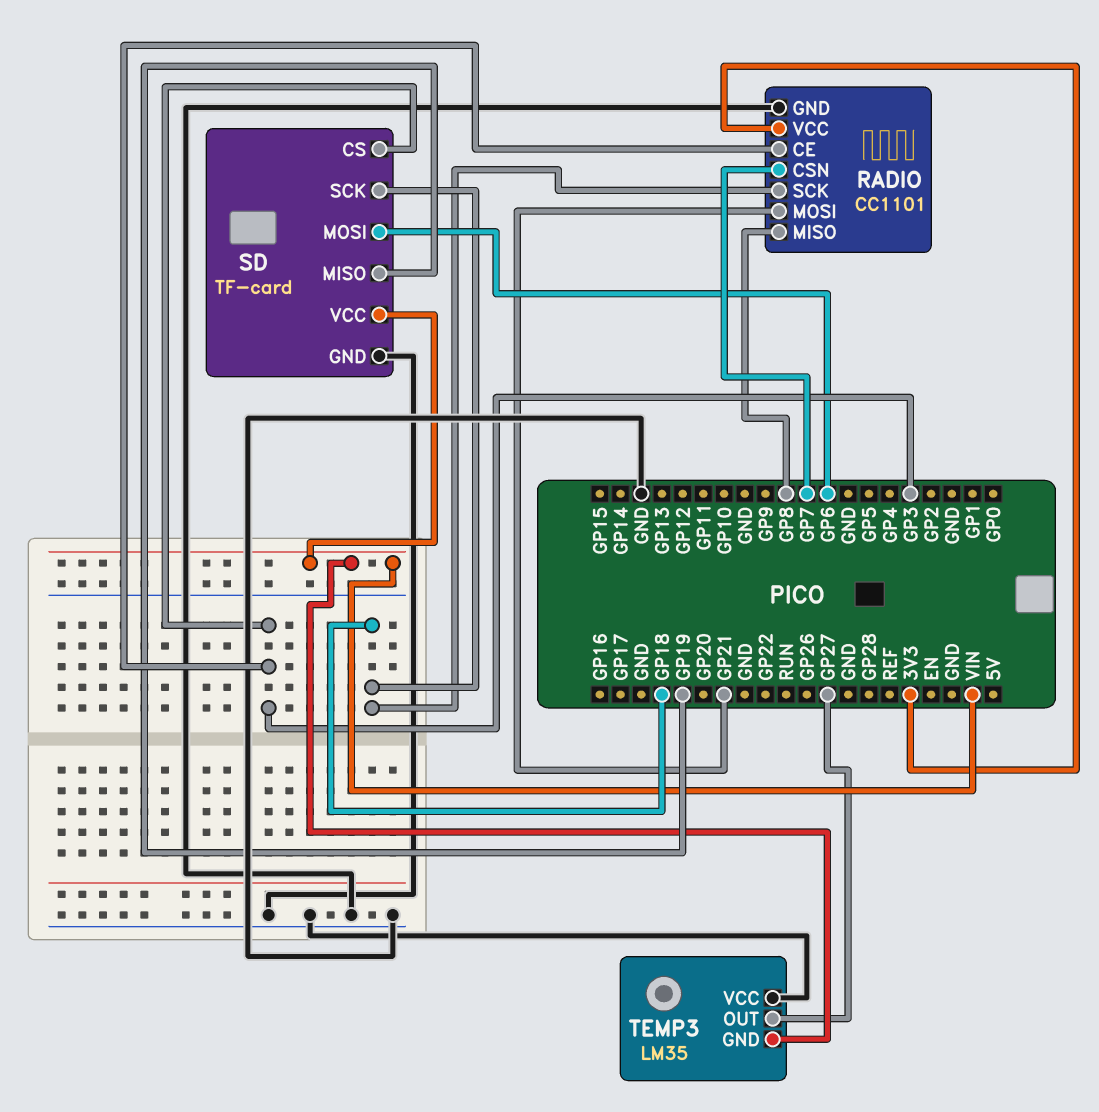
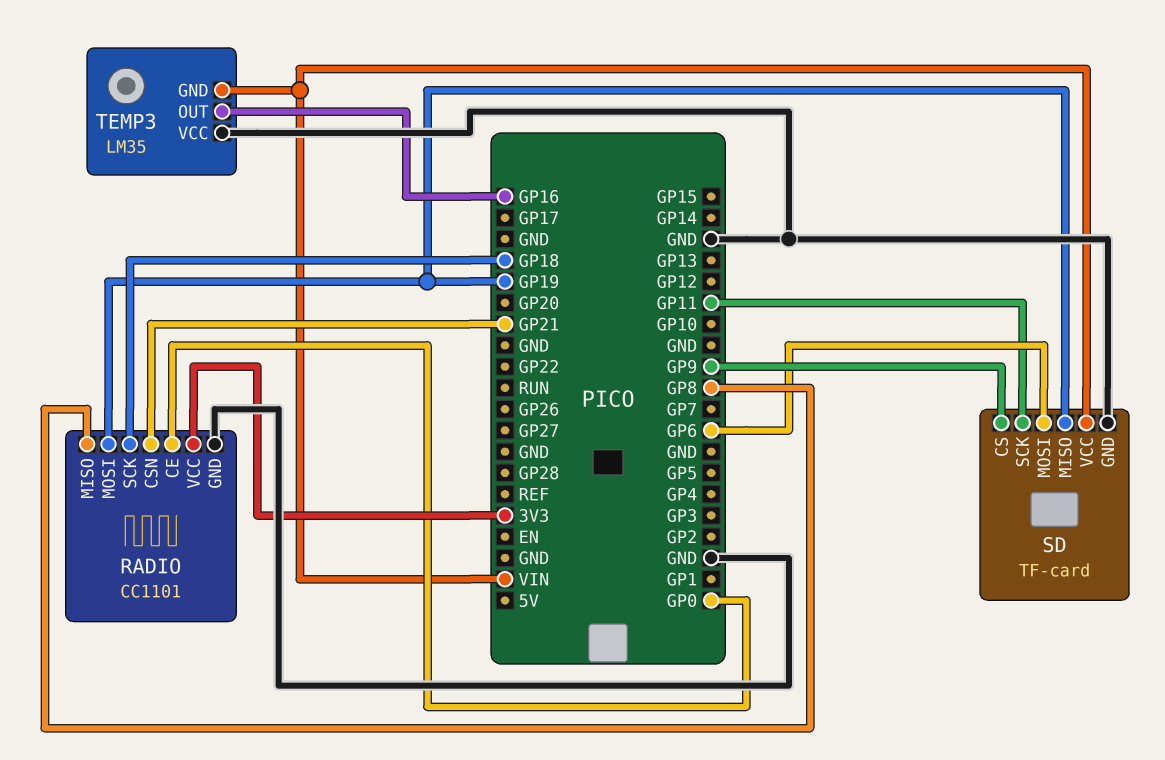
RADIO pin CE: GP3 -> GP0
RADIO pin CSN: GP7 -> GP21
RADIO pin MOSI: GP21 -> GP19
SD pin CS: GP3 -> GP9
SD pin SCK: GP18 -> GP11
TEMP3 pin OUT: GP27 -> GP16

